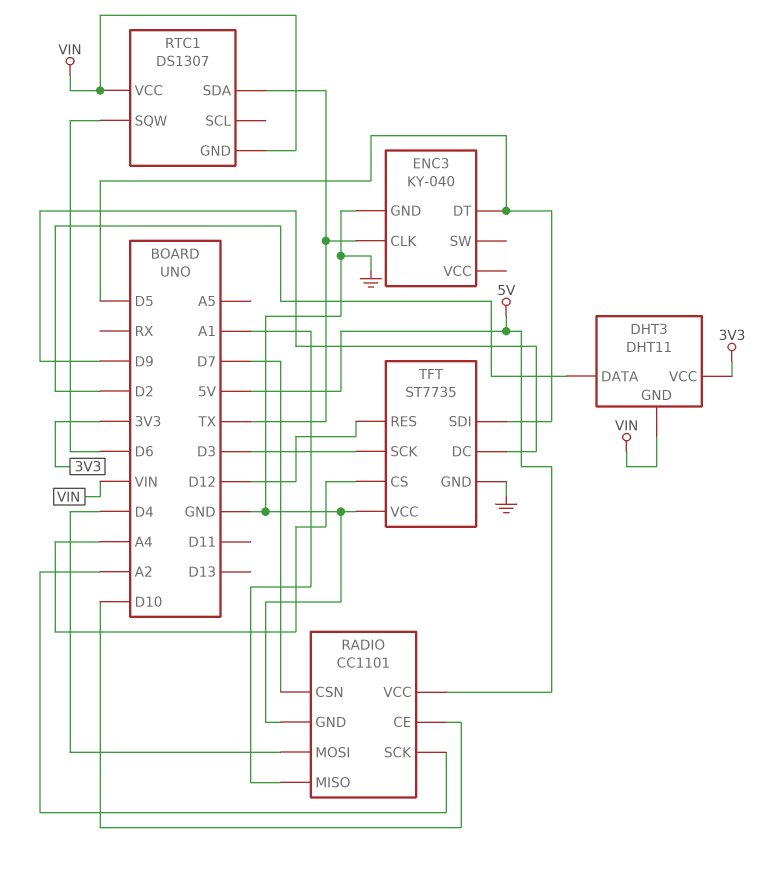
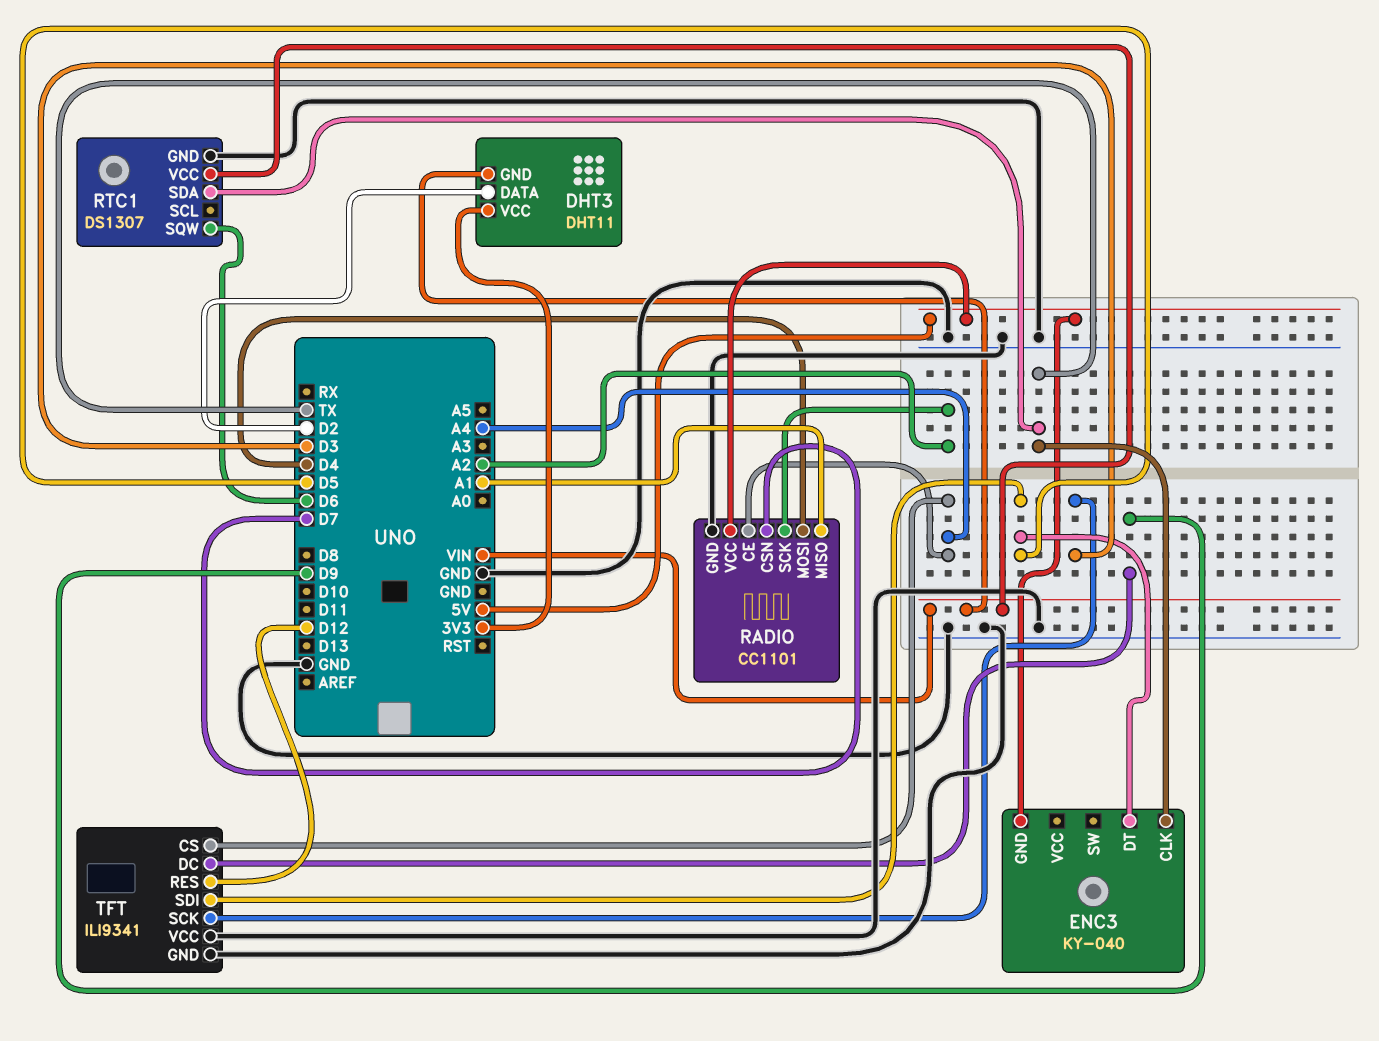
ENC3 pin GND: GND -> 5V
RADIO pin CE: D10 -> A4
RTC1 pin GND: VIN -> GND
TFT: ST7735 -> ILI9341

